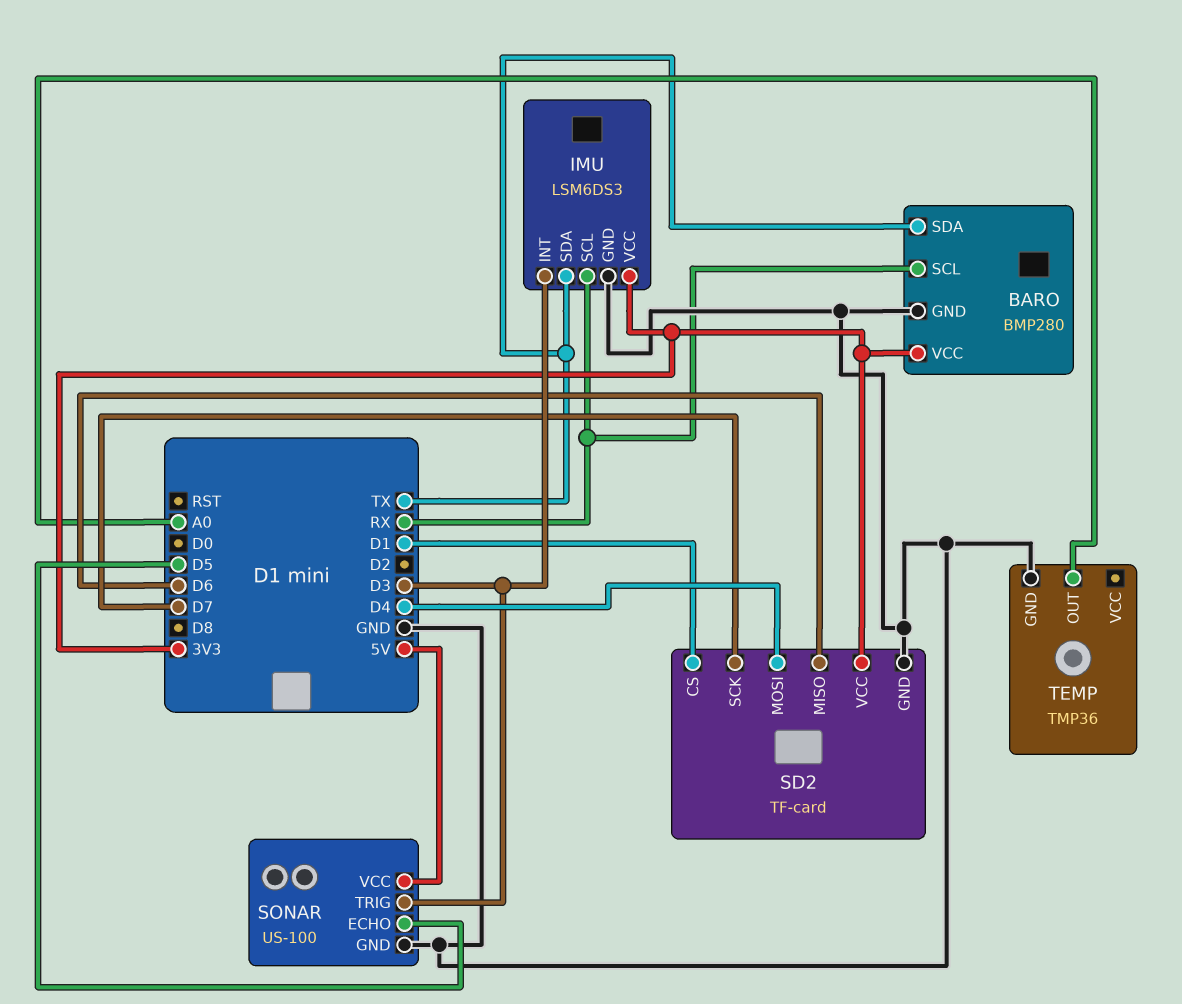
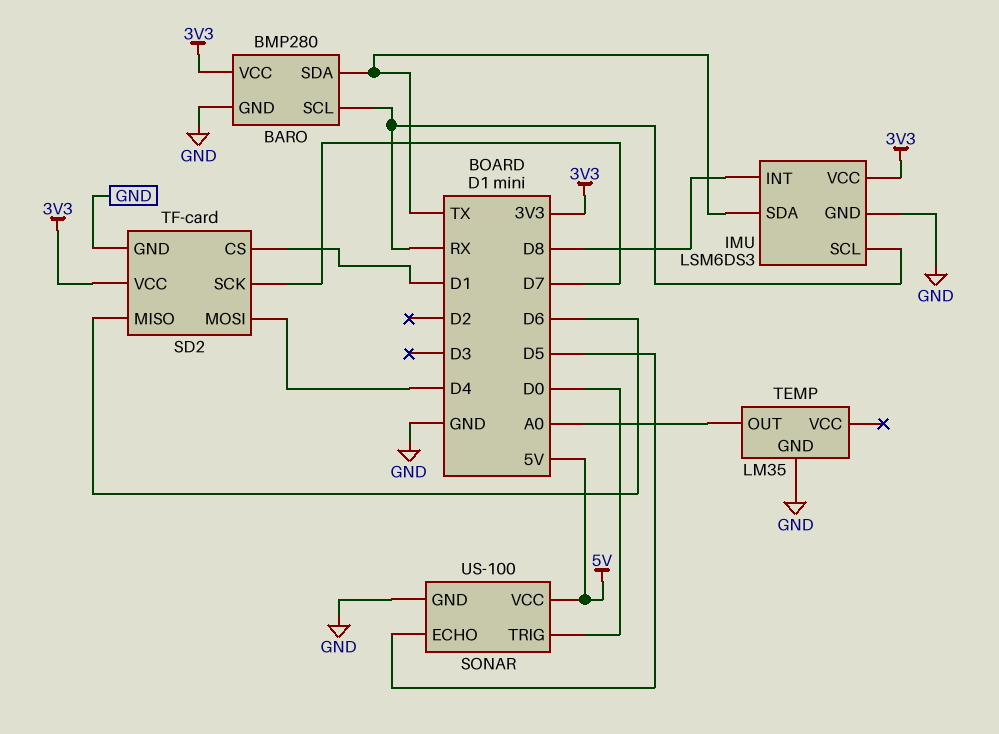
IMU pin INT: D3 -> D8
SONAR pin TRIG: D3 -> D0
TEMP: TMP36 -> LM35

